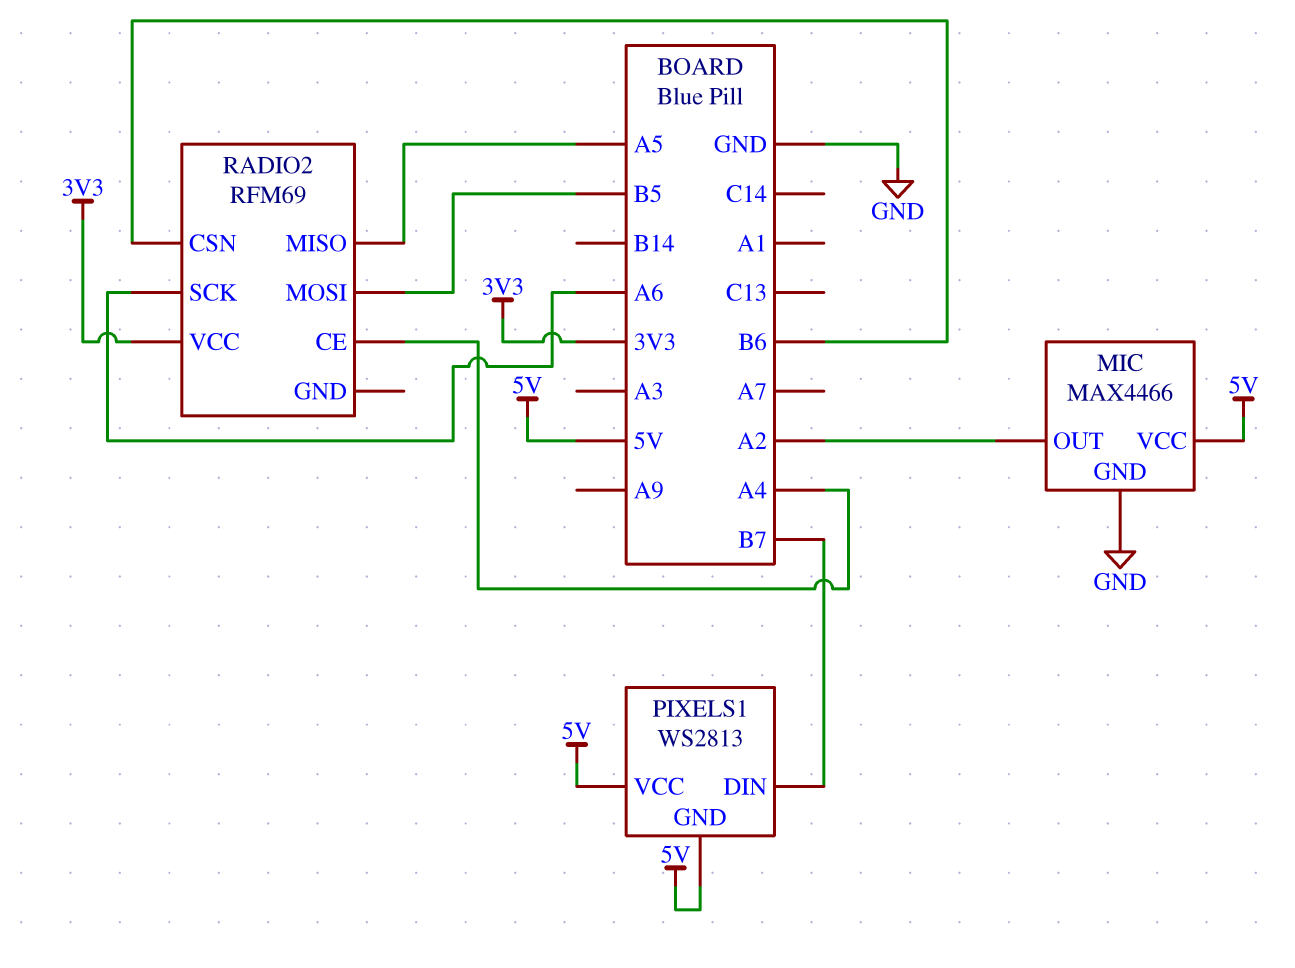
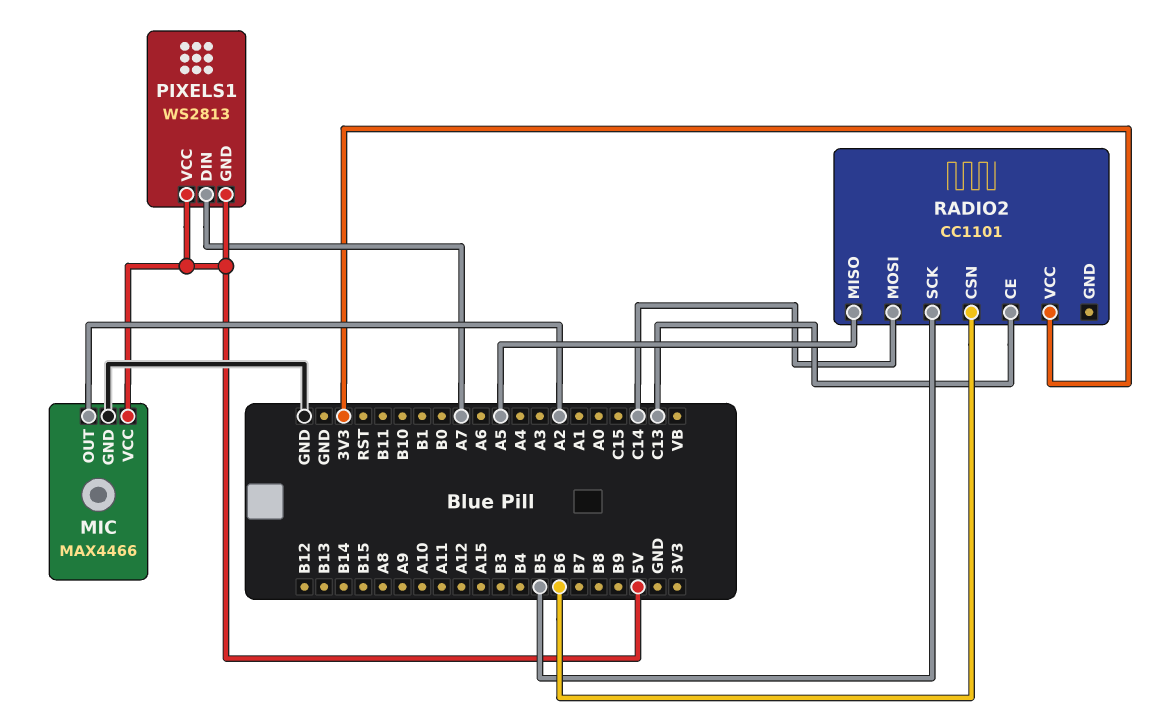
PIXELS1 pin DIN: B7 -> A7
RADIO2: RFM69 -> CC1101
RADIO2 pin CE: A4 -> C13
RADIO2 pin MOSI: B5 -> C14
RADIO2 pin SCK: A6 -> B5

